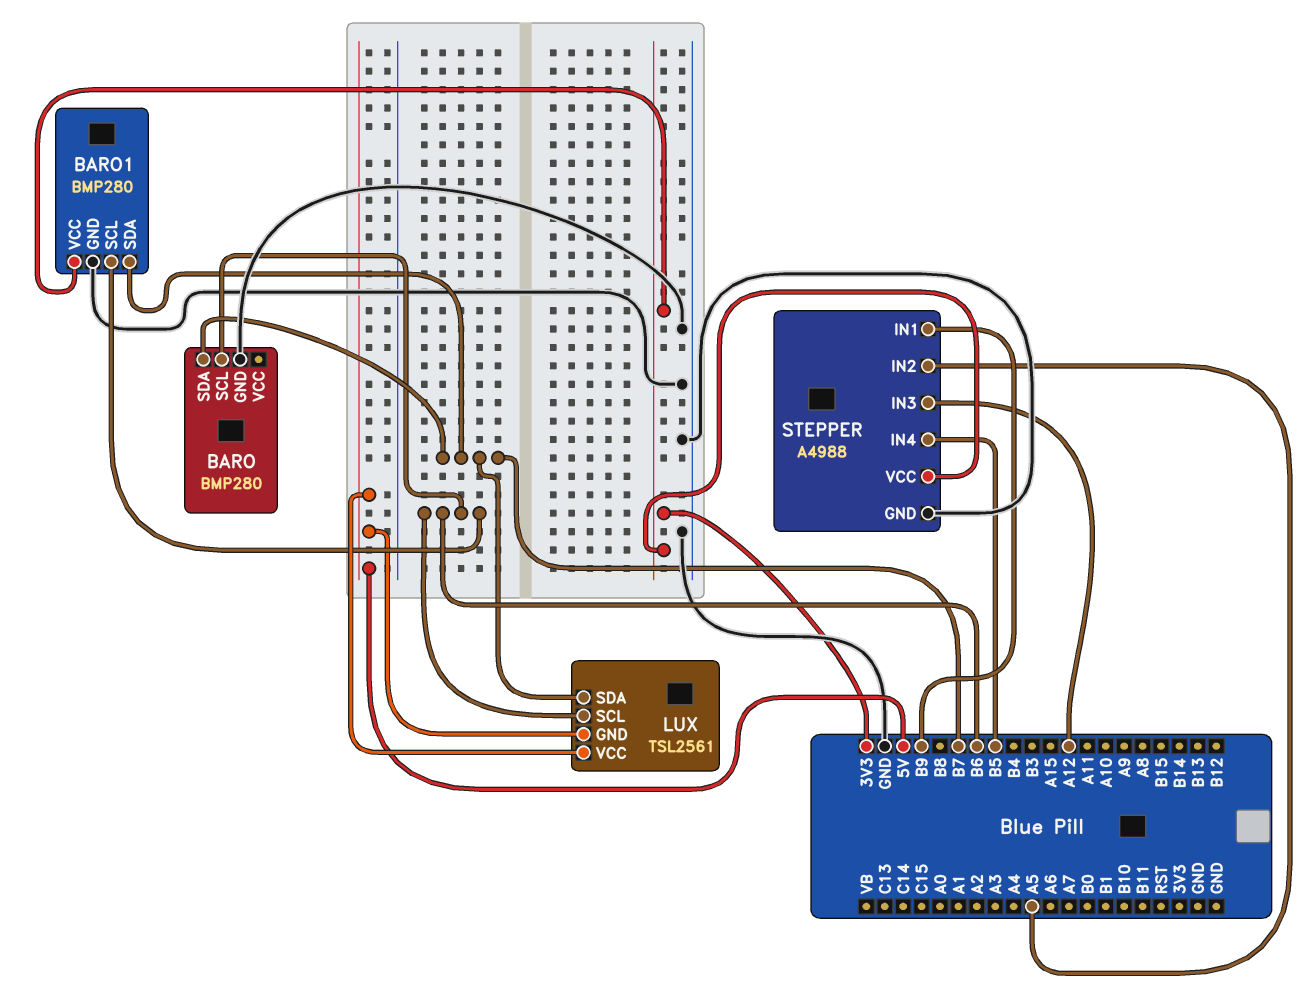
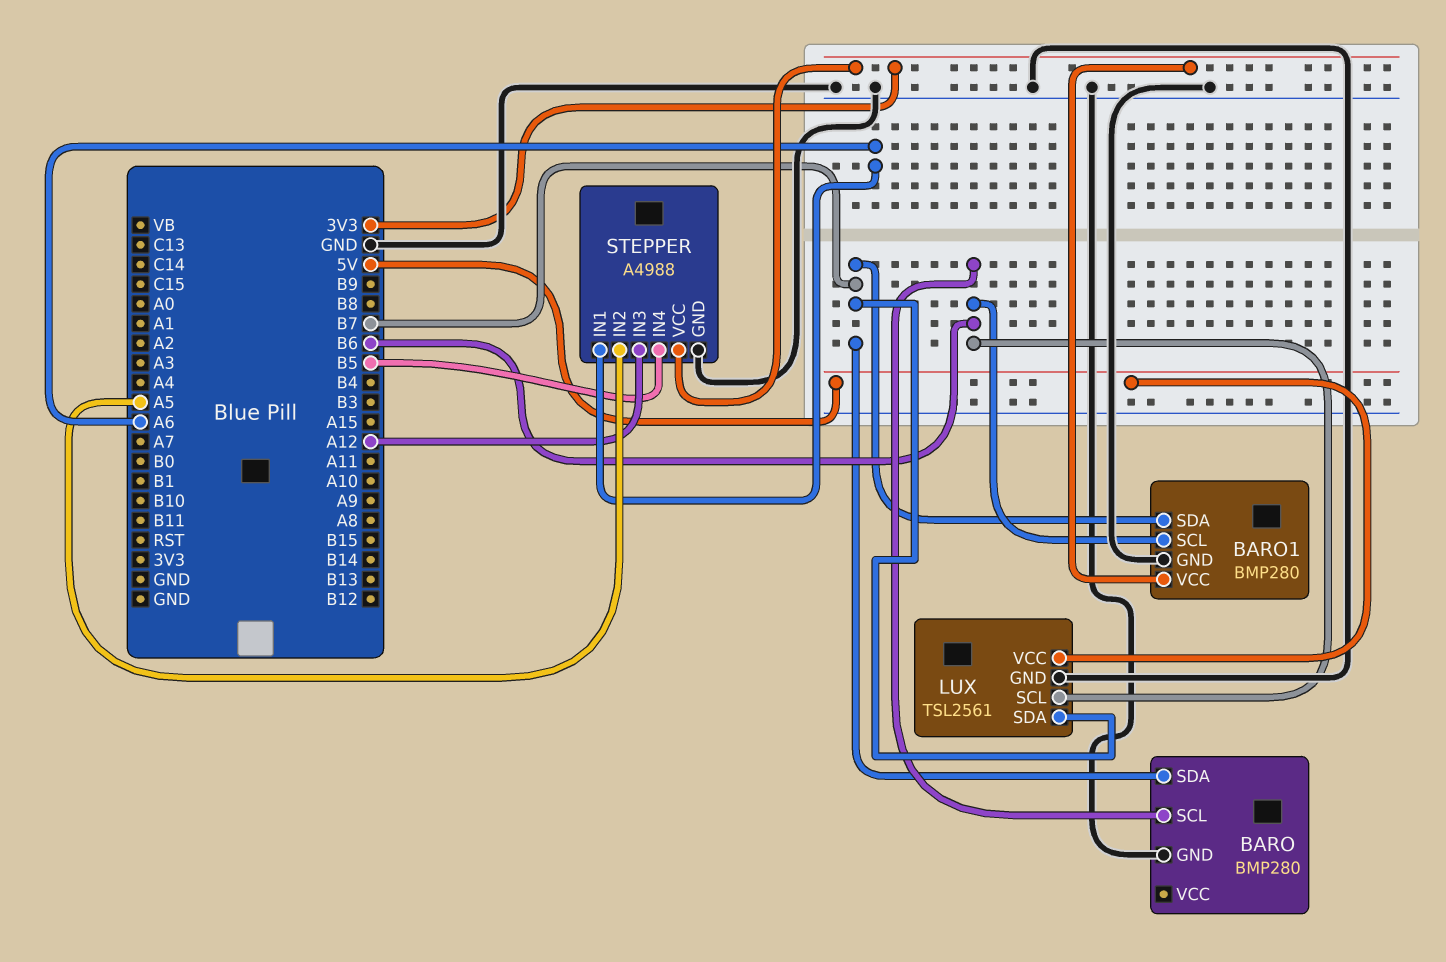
LUX pin GND: 5V -> GND
STEPPER pin IN1: B9 -> A6

